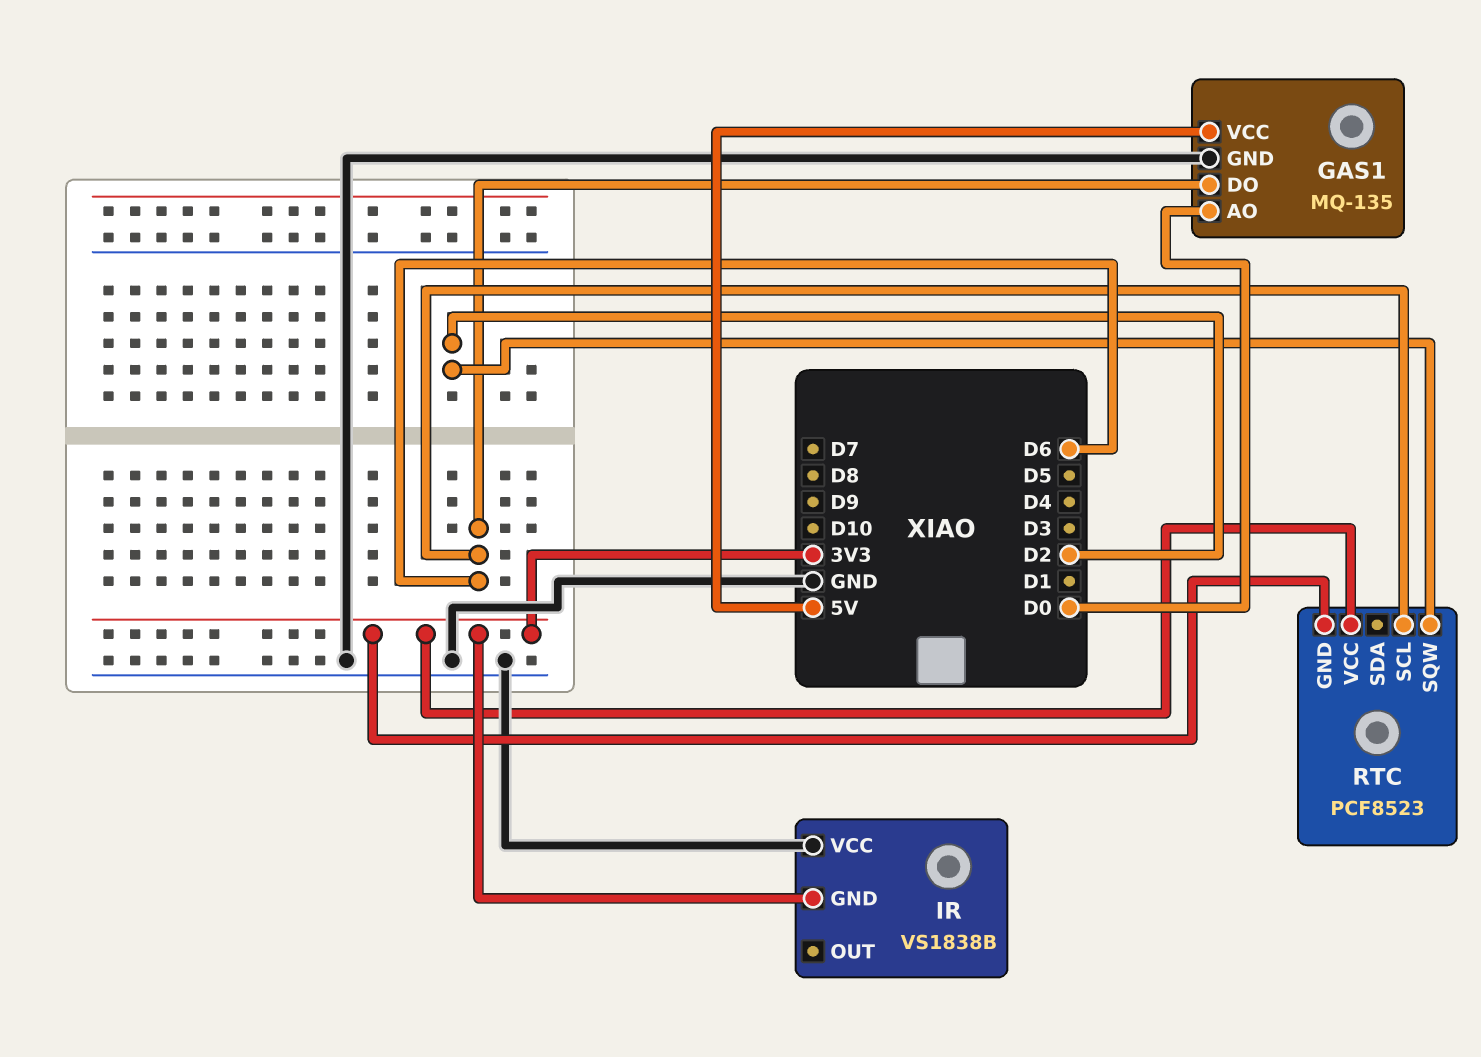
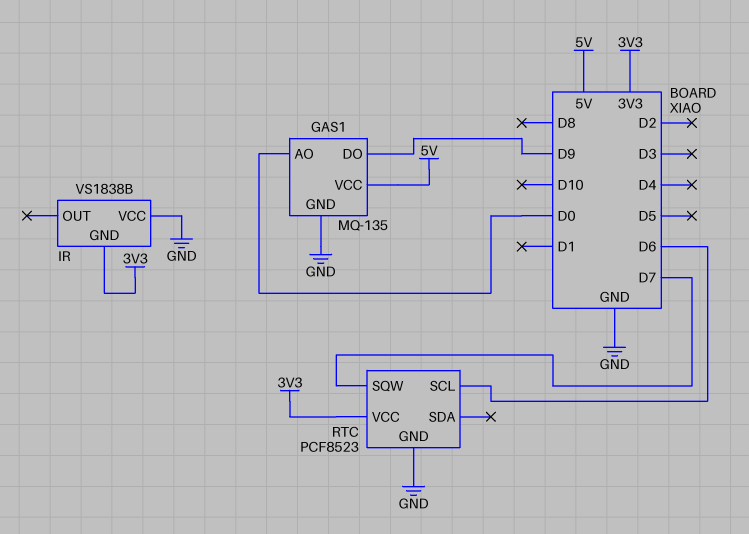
GAS1 pin DO: D6 -> D9
RTC pin GND: 3V3 -> GND
RTC pin SQW: D2 -> D7

